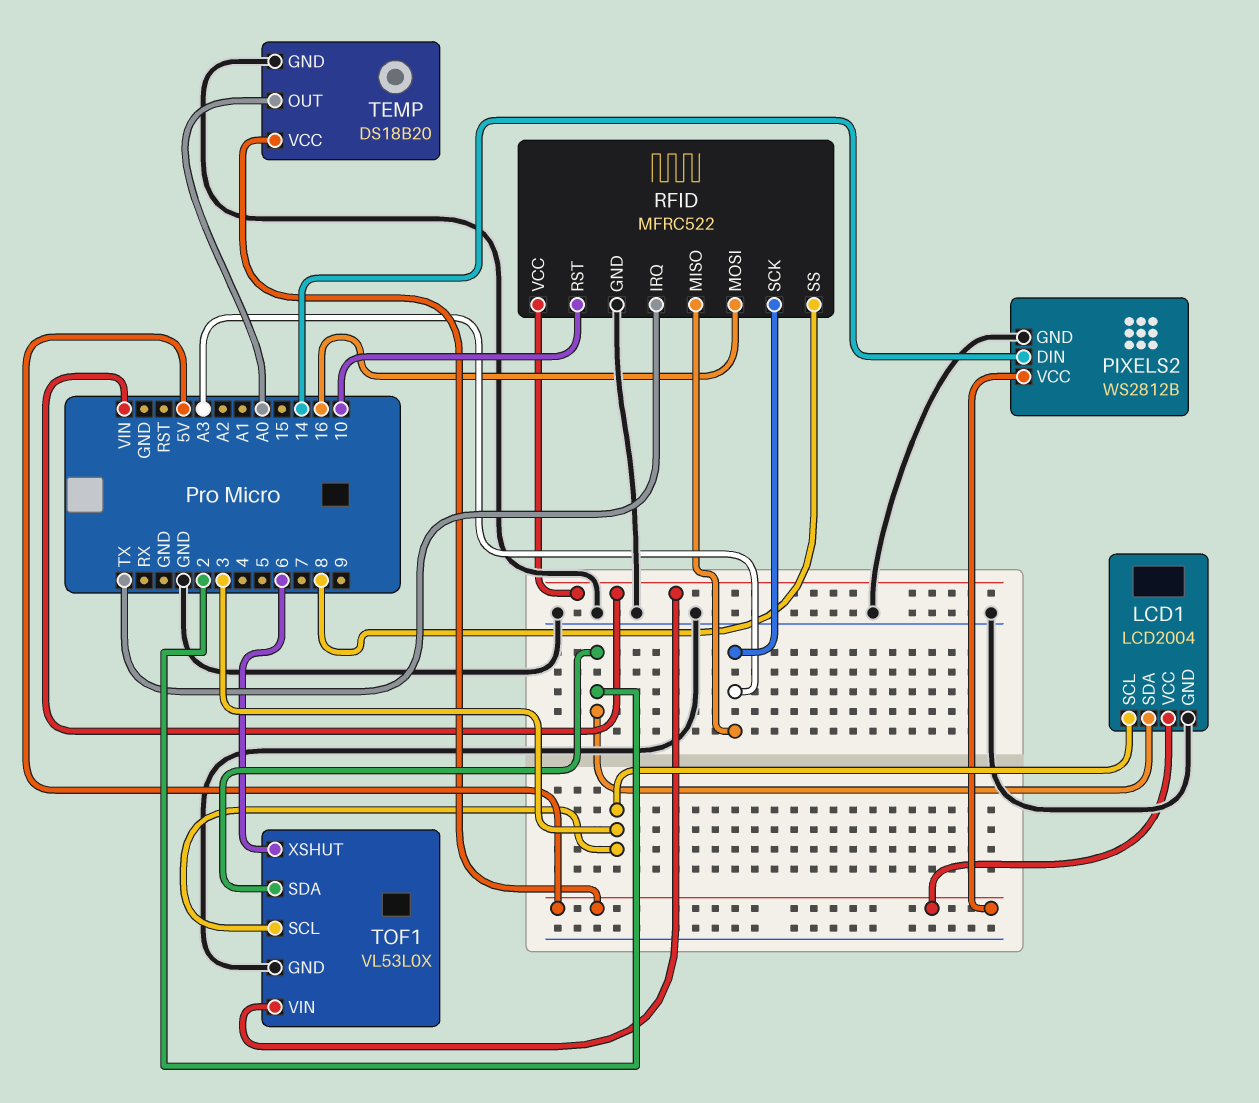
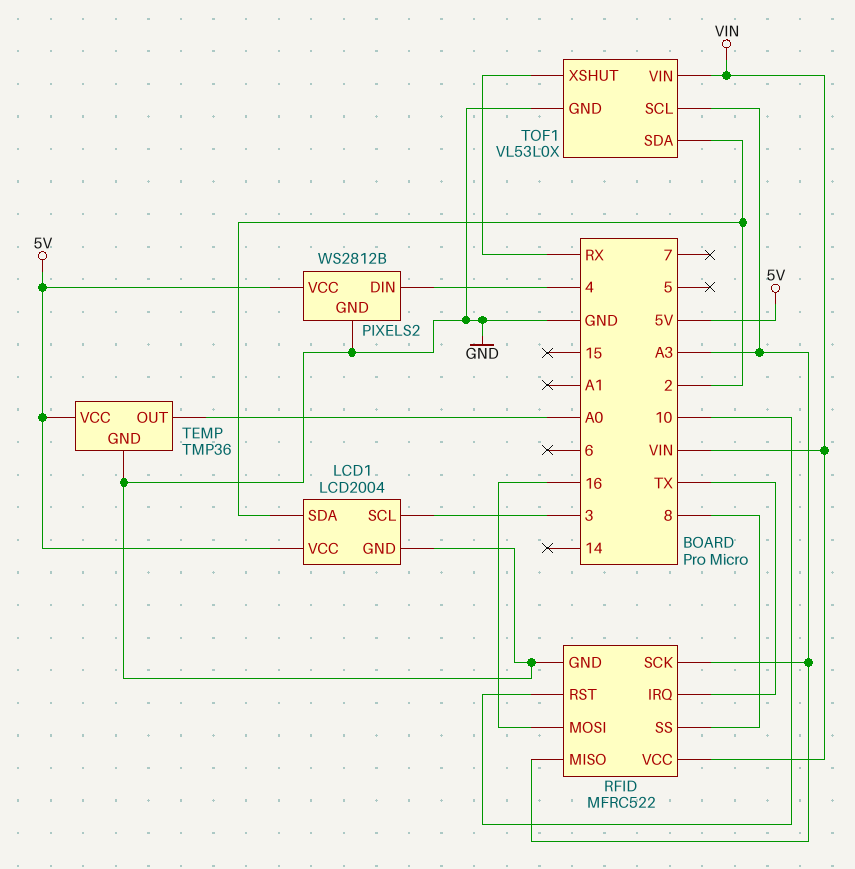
PIXELS2 pin DIN: 14 -> 4
TEMP: DS18B20 -> TMP36
TOF1 pin SCL: 3 -> A3
TOF1 pin XSHUT: 6 -> RX

